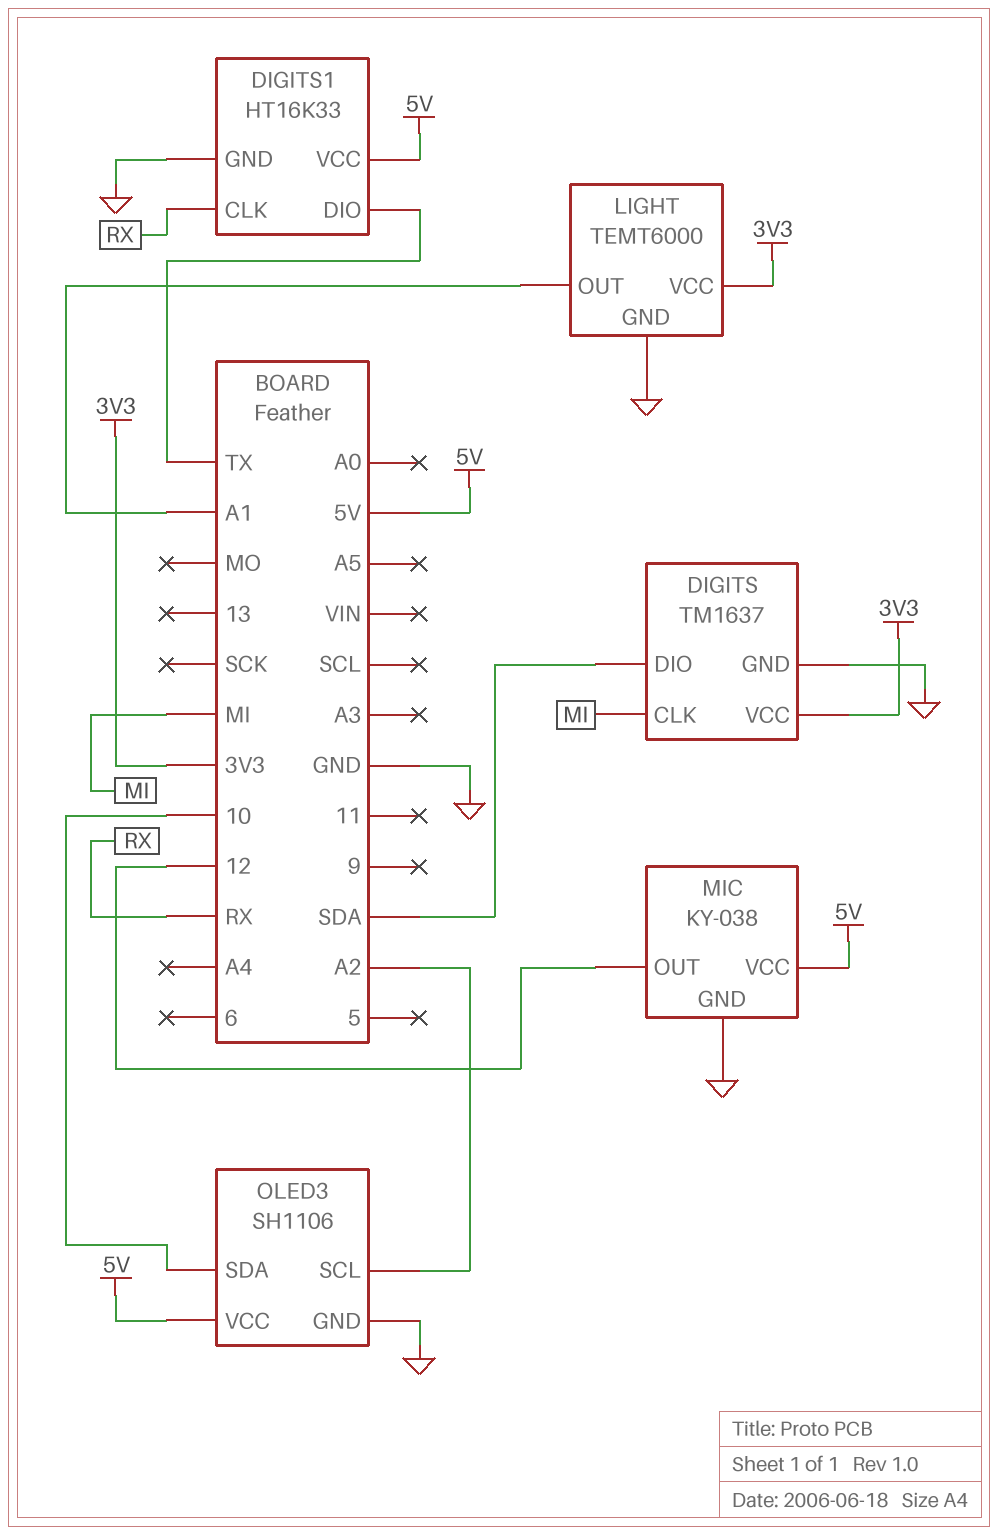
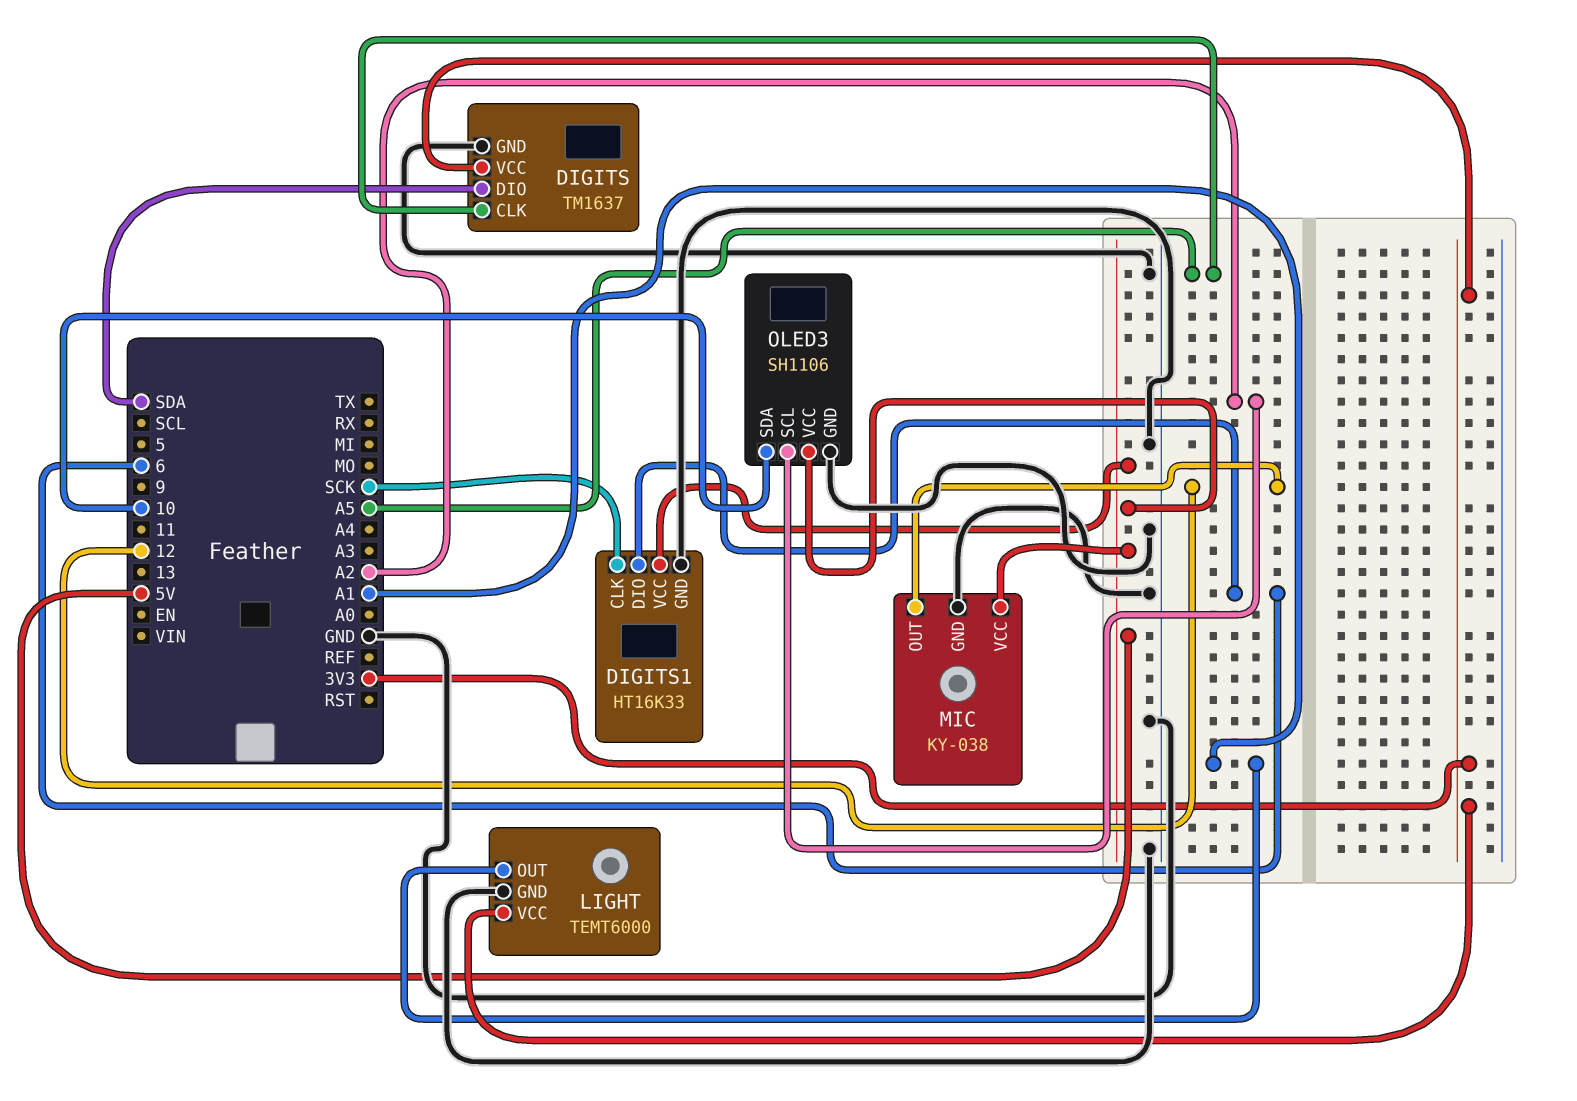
DIGITS pin CLK: MI -> A5
DIGITS1 pin CLK: RX -> SCK
DIGITS1 pin DIO: TX -> 6

